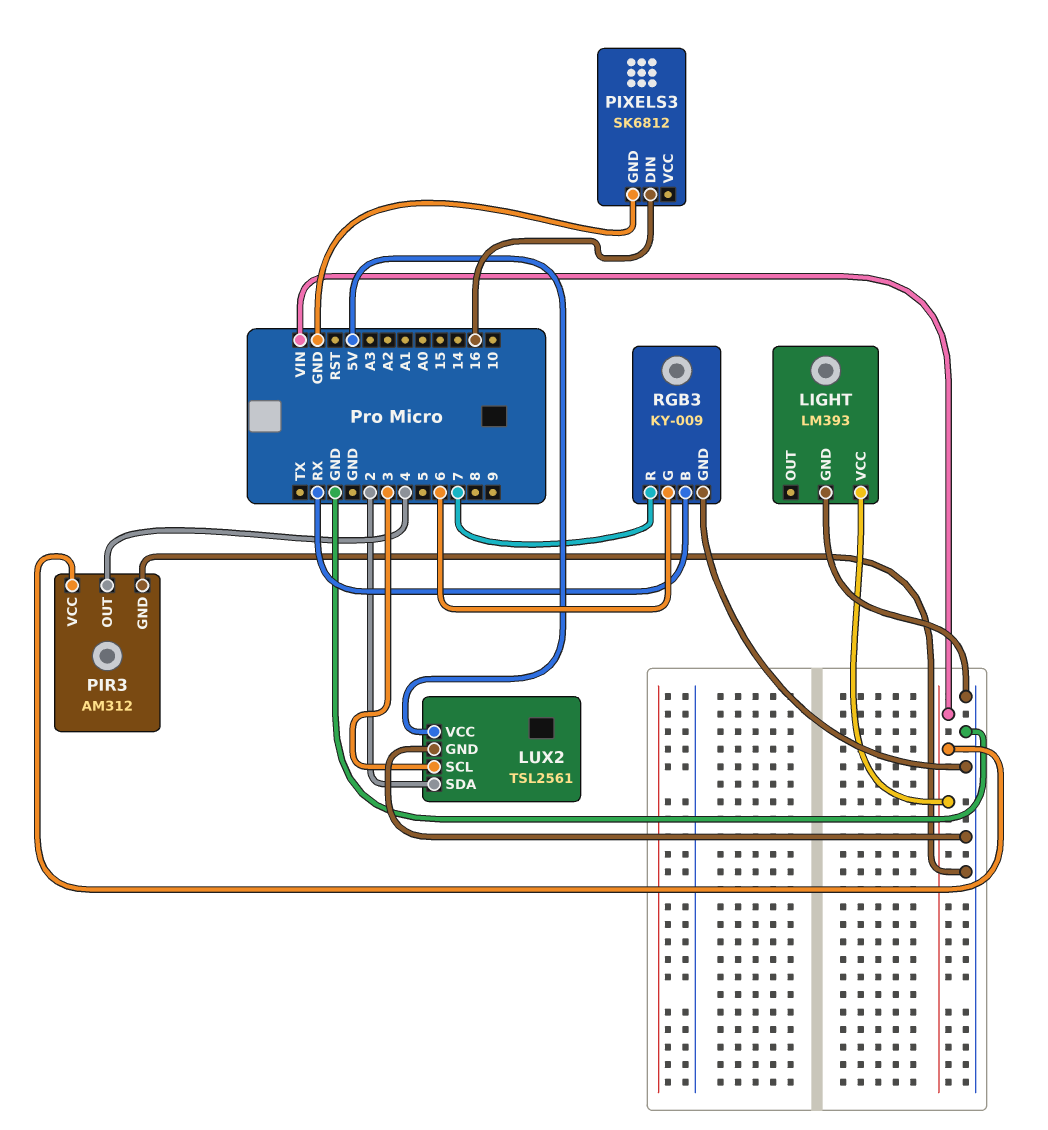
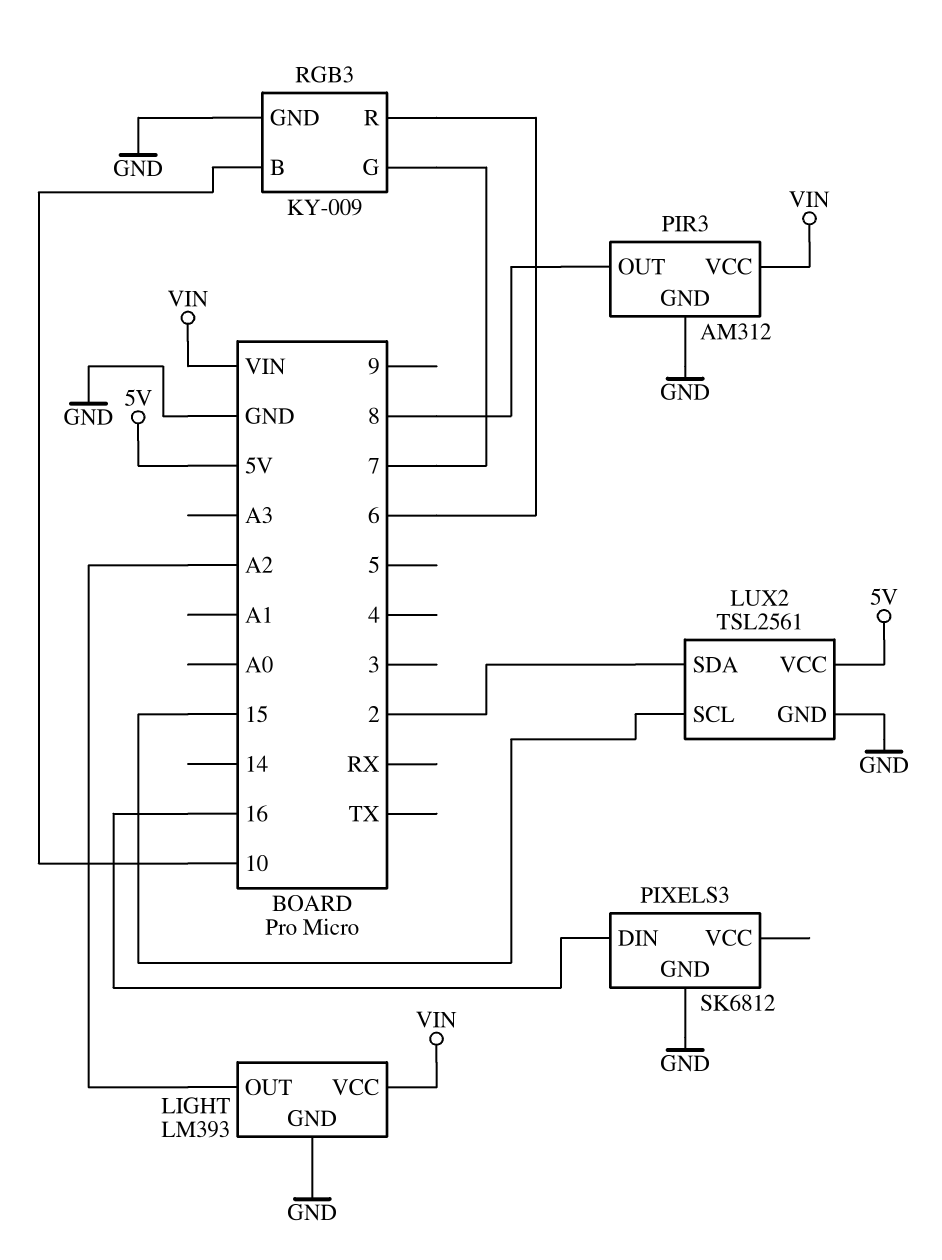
LIGHT pin OUT: none -> A2
LUX2 pin SCL: 3 -> 15
PIR3 pin OUT: 4 -> 8
RGB3 pin B: RX -> 10
RGB3 pin G: 6 -> 7
RGB3 pin R: 7 -> 6

